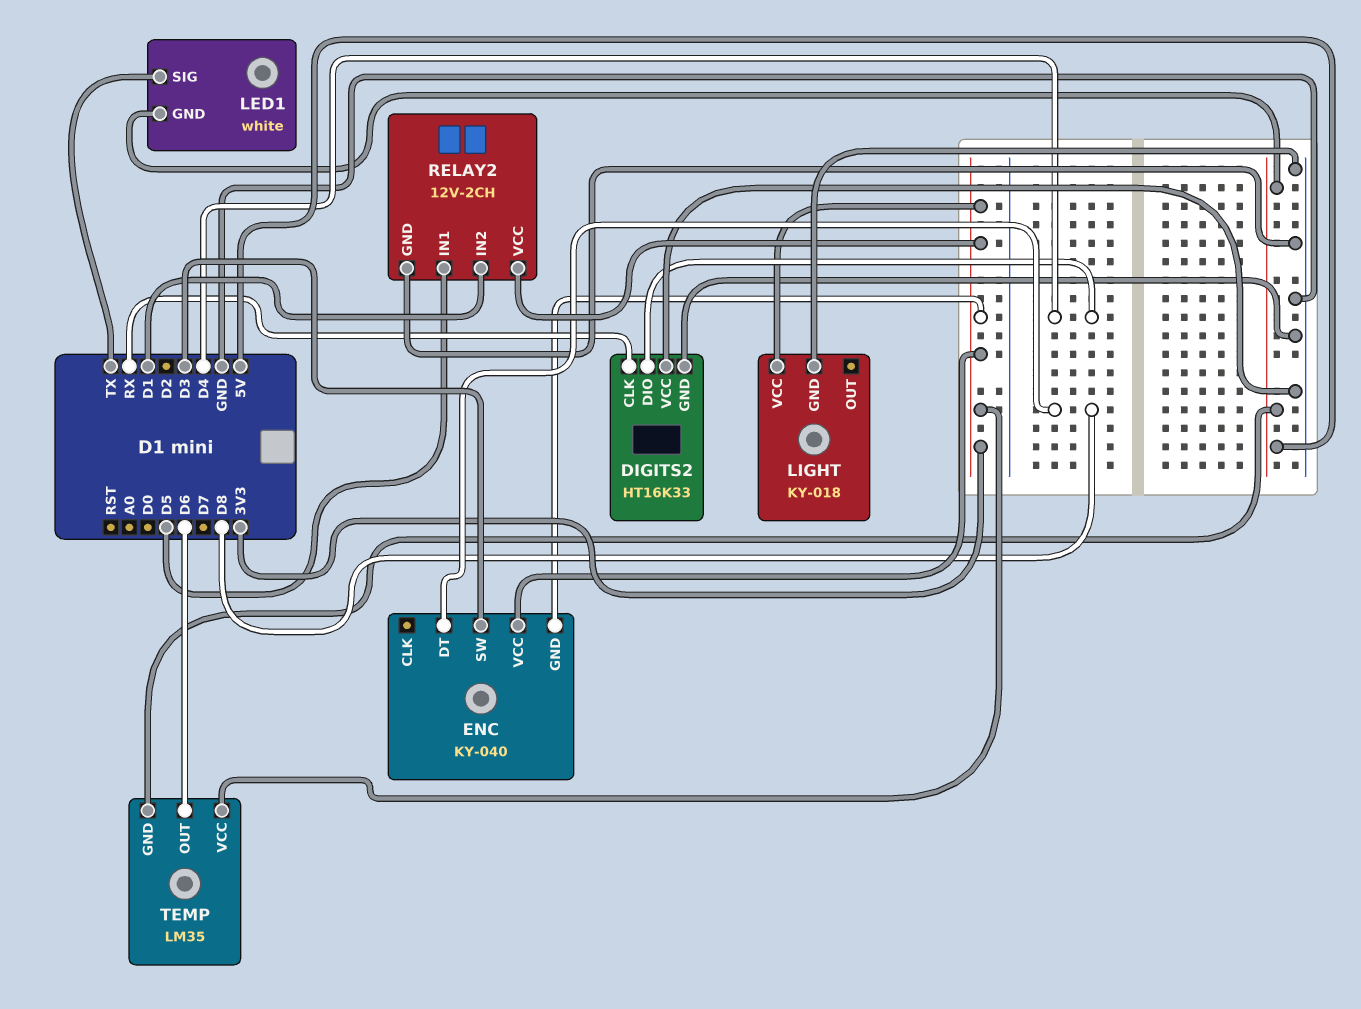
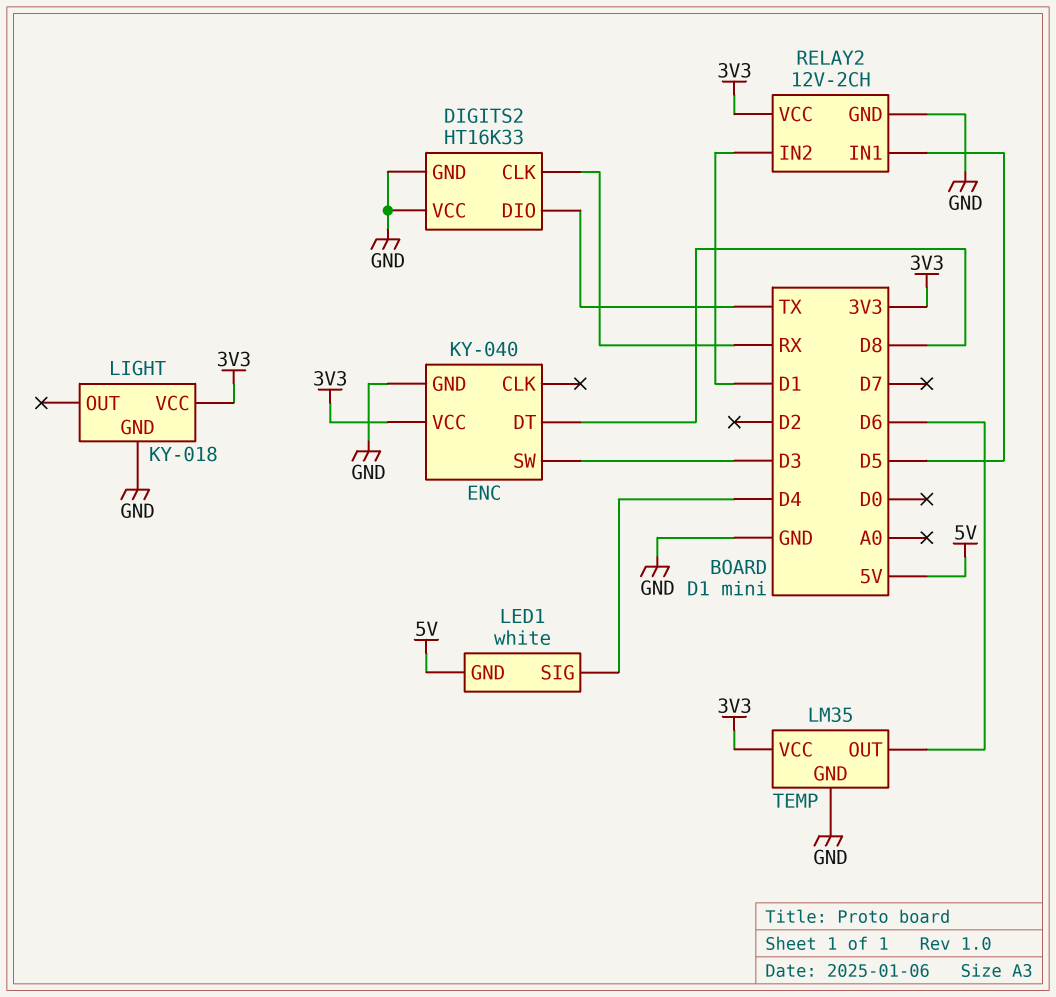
DIGITS2 pin DIO: D4 -> TX
ENC pin GND: 3V3 -> GND
LED1 pin SIG: TX -> D4
TEMP pin GND: 5V -> GND

